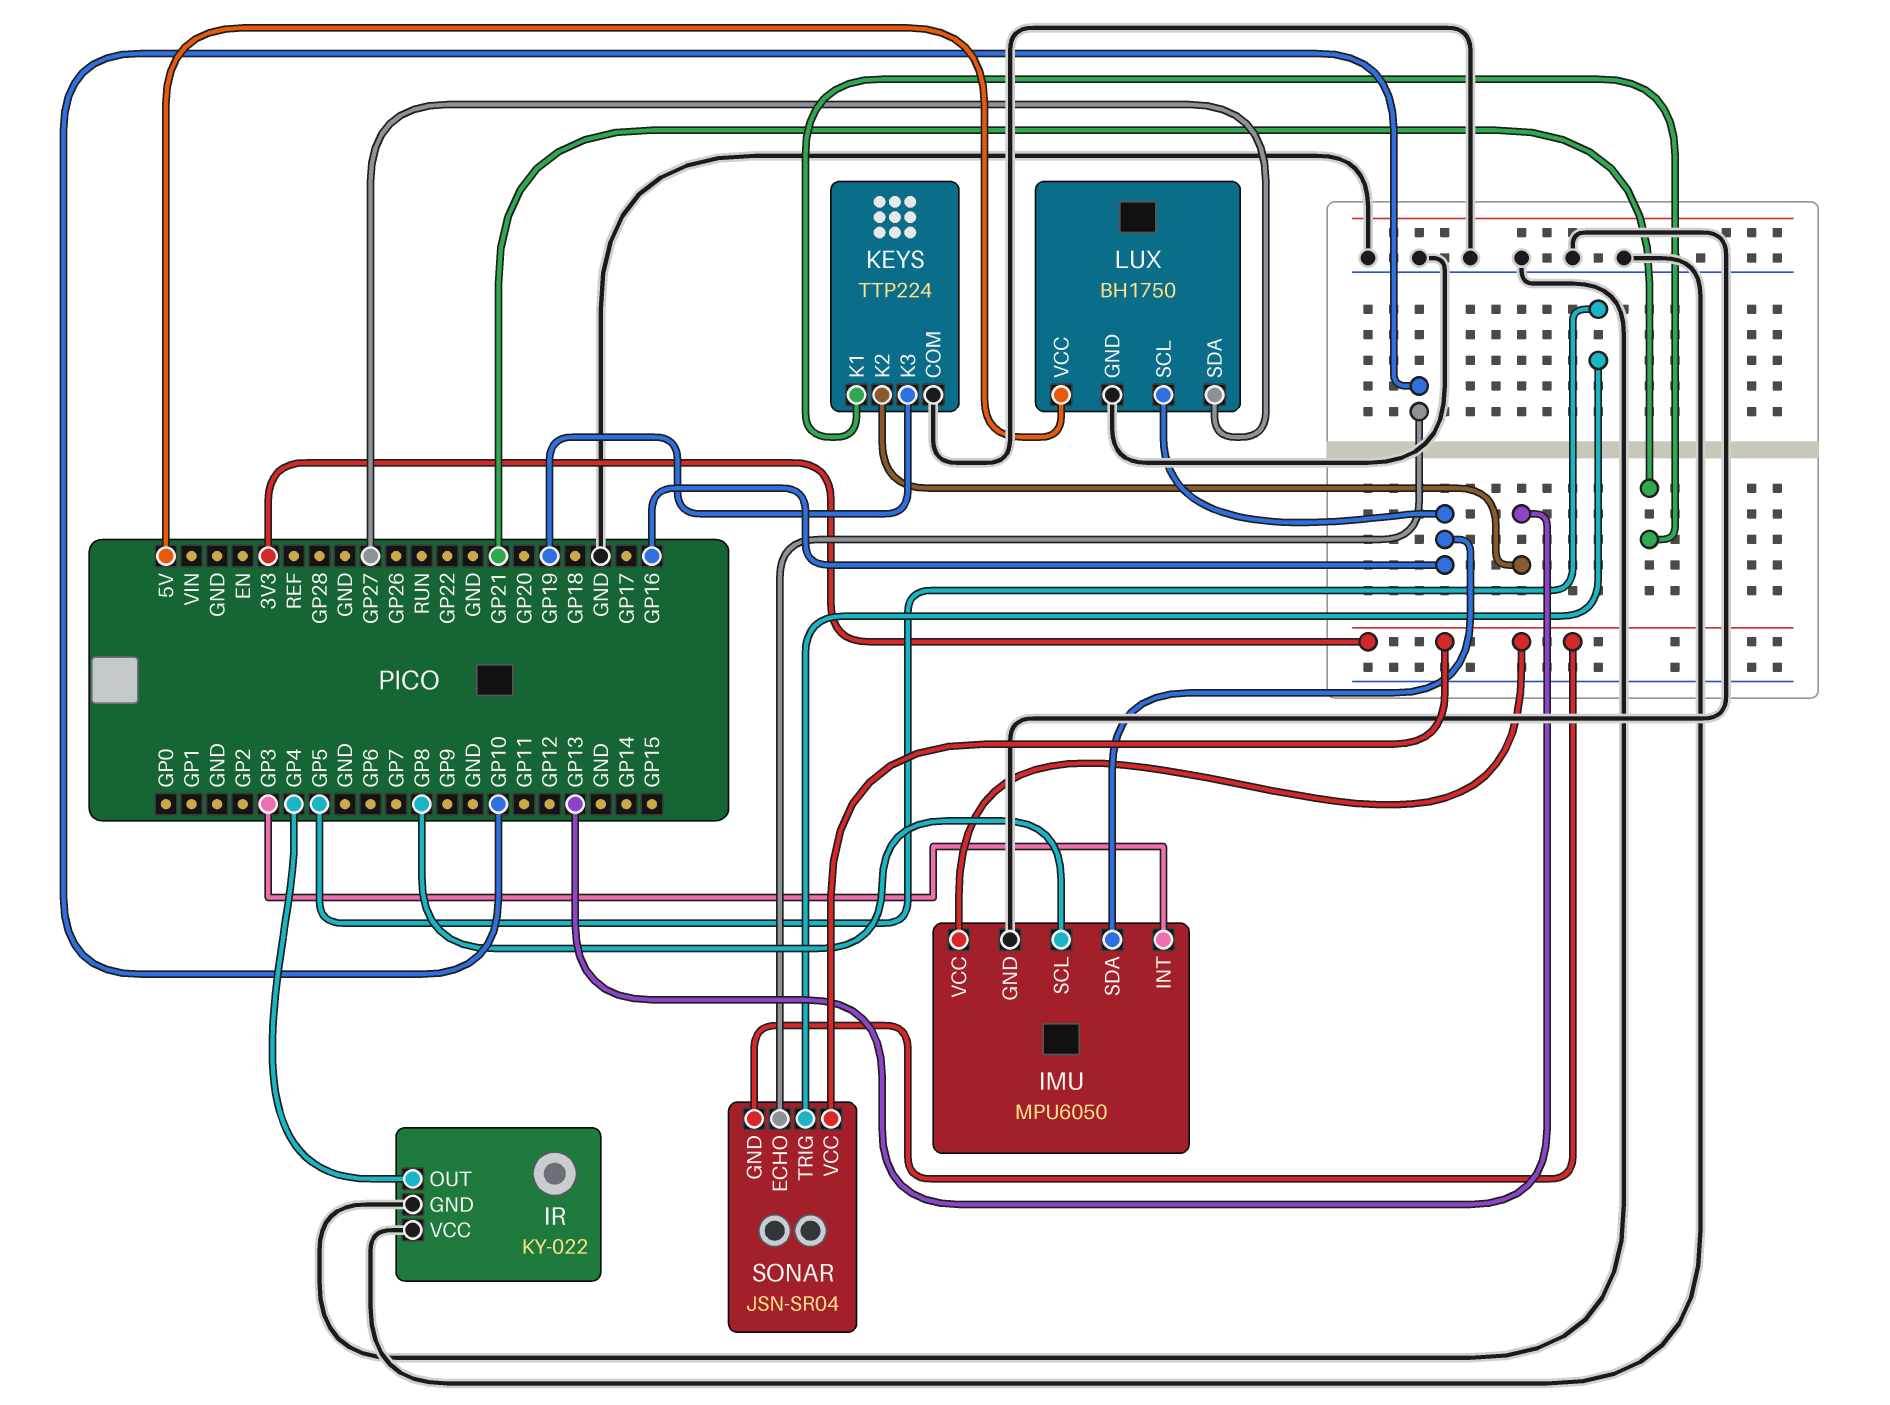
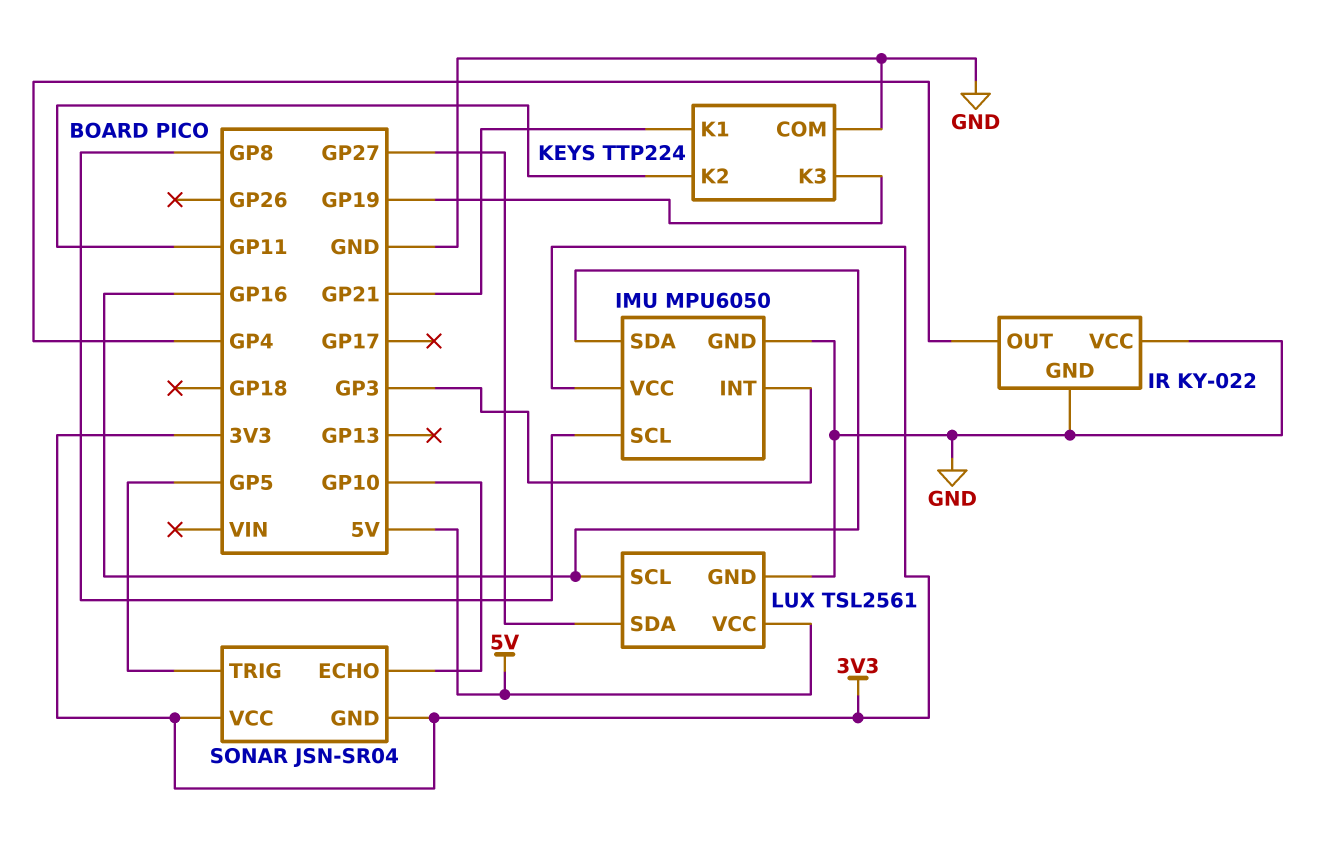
KEYS pin K2: GP13 -> GP11
LUX: BH1750 -> TSL2561

